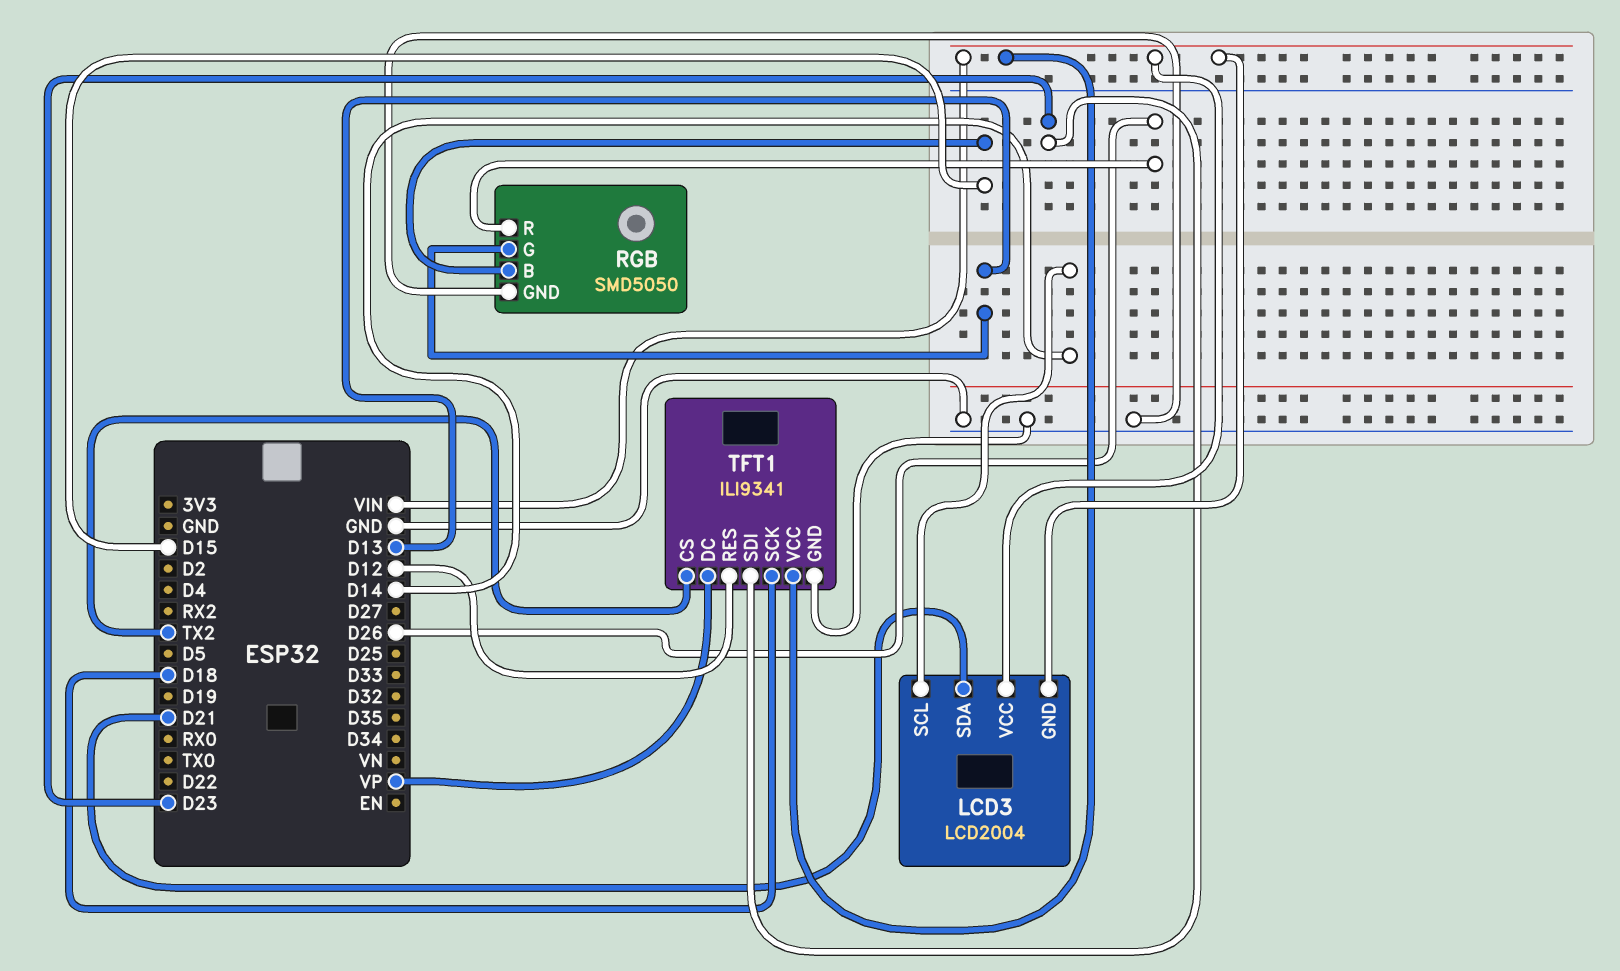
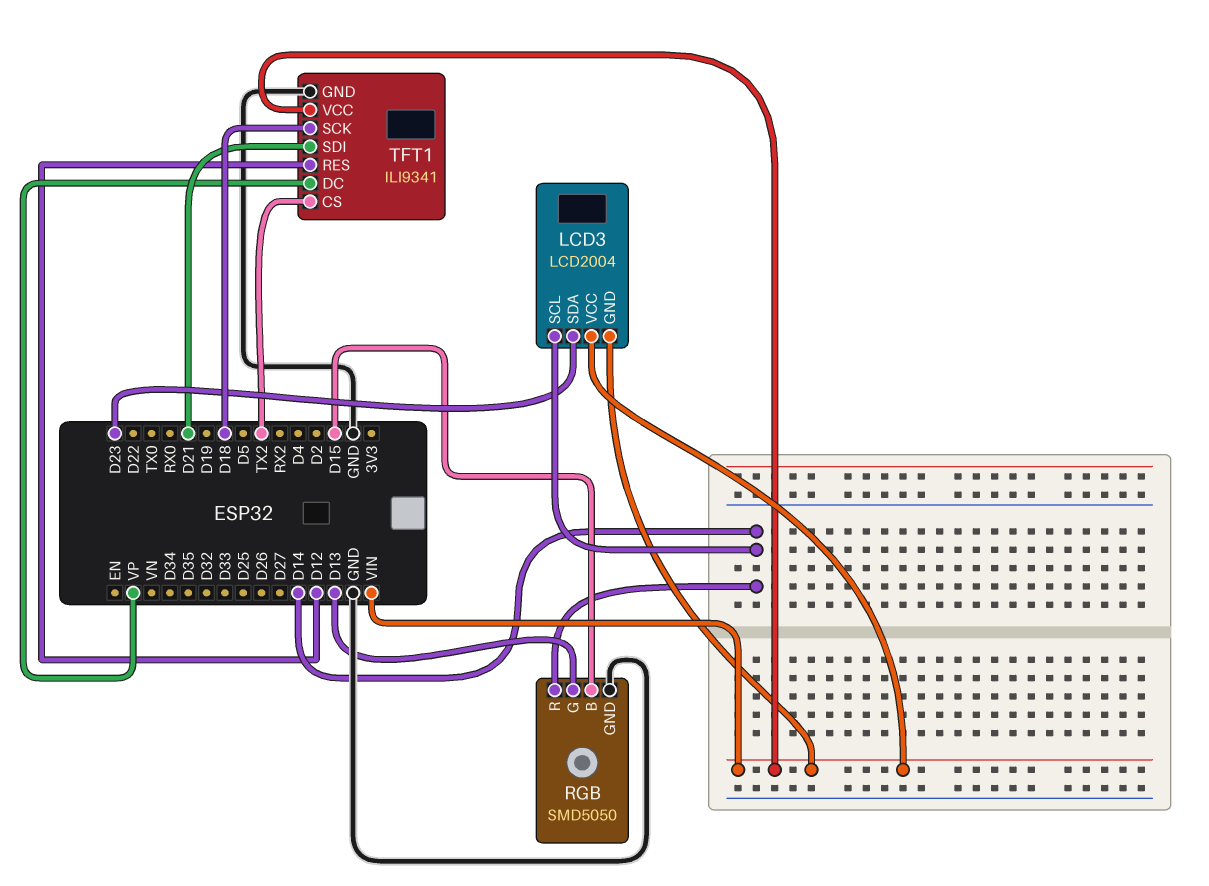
LCD3 pin SDA: D21 -> D23
RGB pin R: D26 -> D14
TFT1 pin SDI: D23 -> D21

